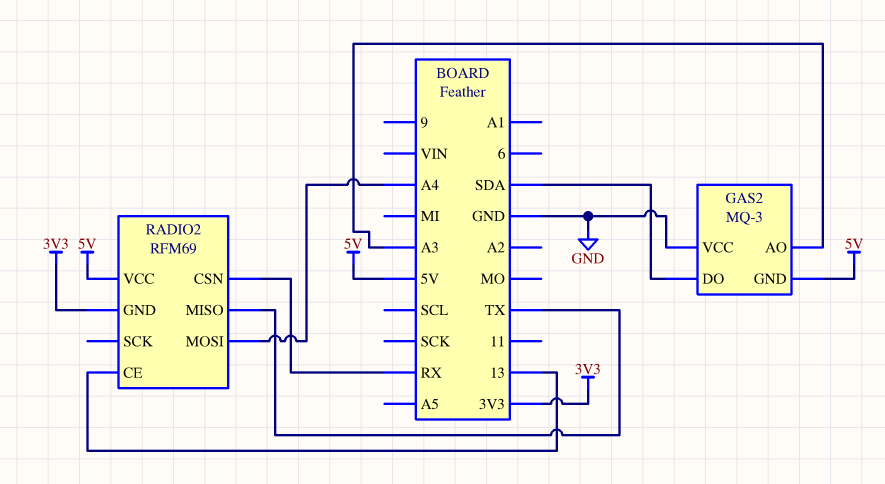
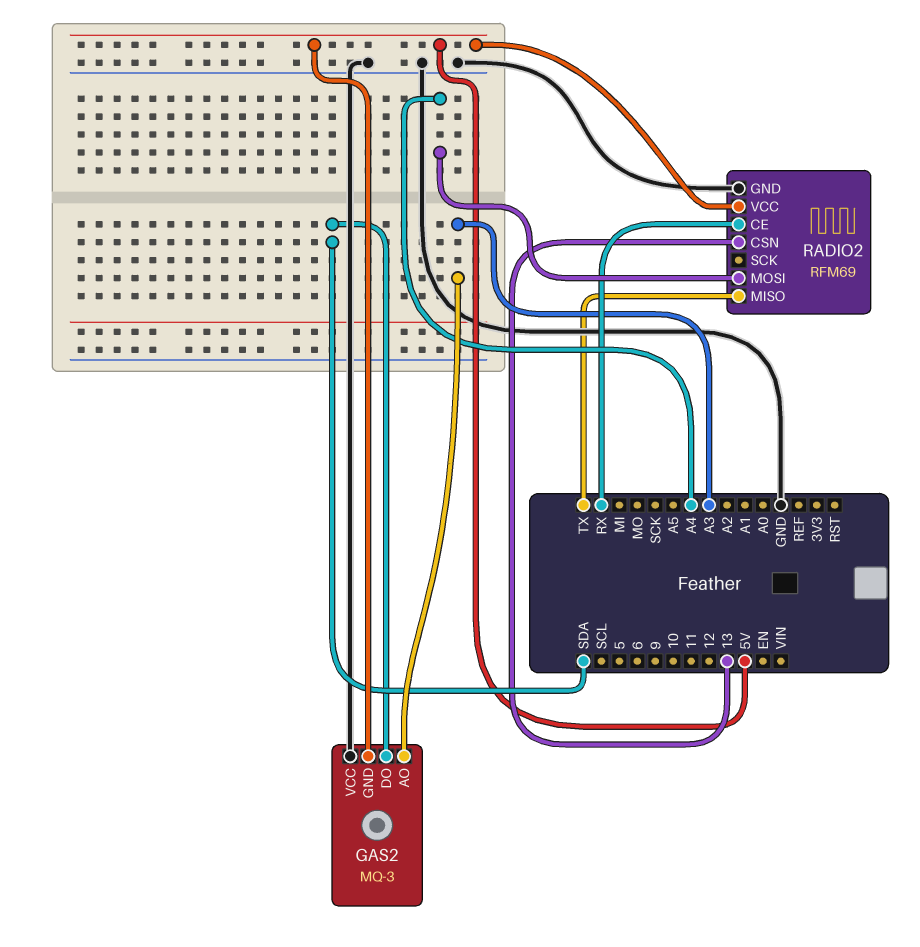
RADIO2 pin CE: 13 -> RX
RADIO2 pin CSN: RX -> 13
RADIO2 pin GND: 3V3 -> GND

